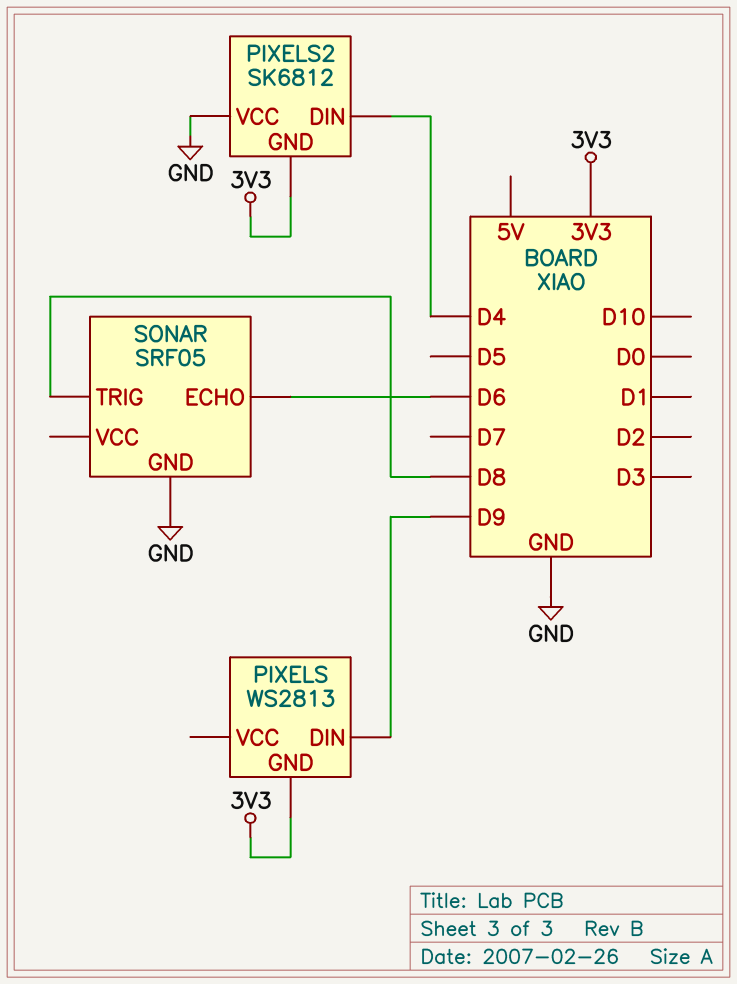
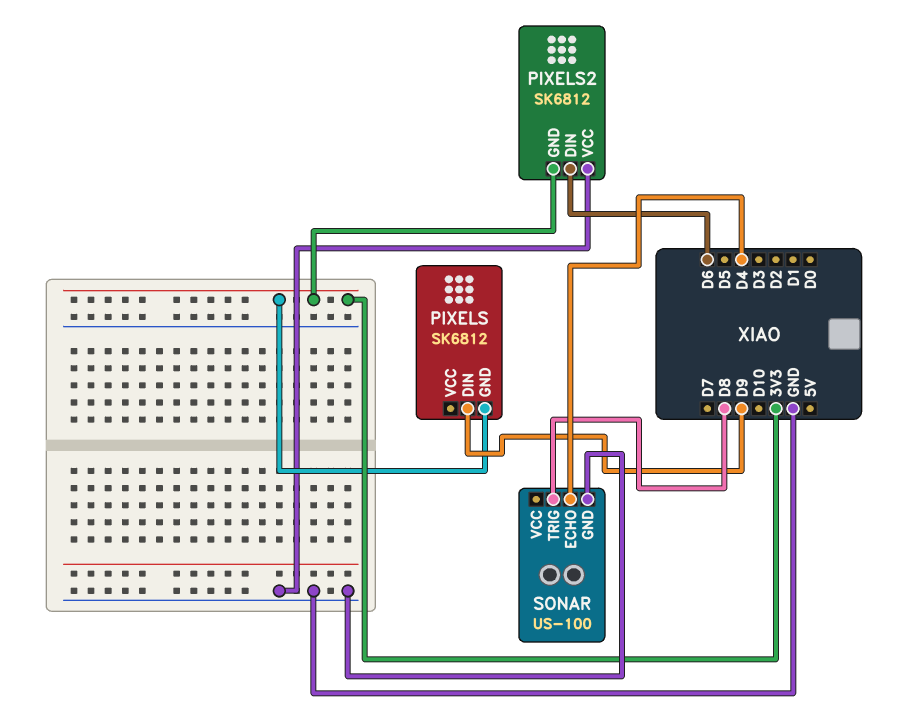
PIXELS: WS2813 -> SK6812
PIXELS2 pin DIN: D4 -> D6
SONAR: SRF05 -> US-100
SONAR pin ECHO: D6 -> D4

